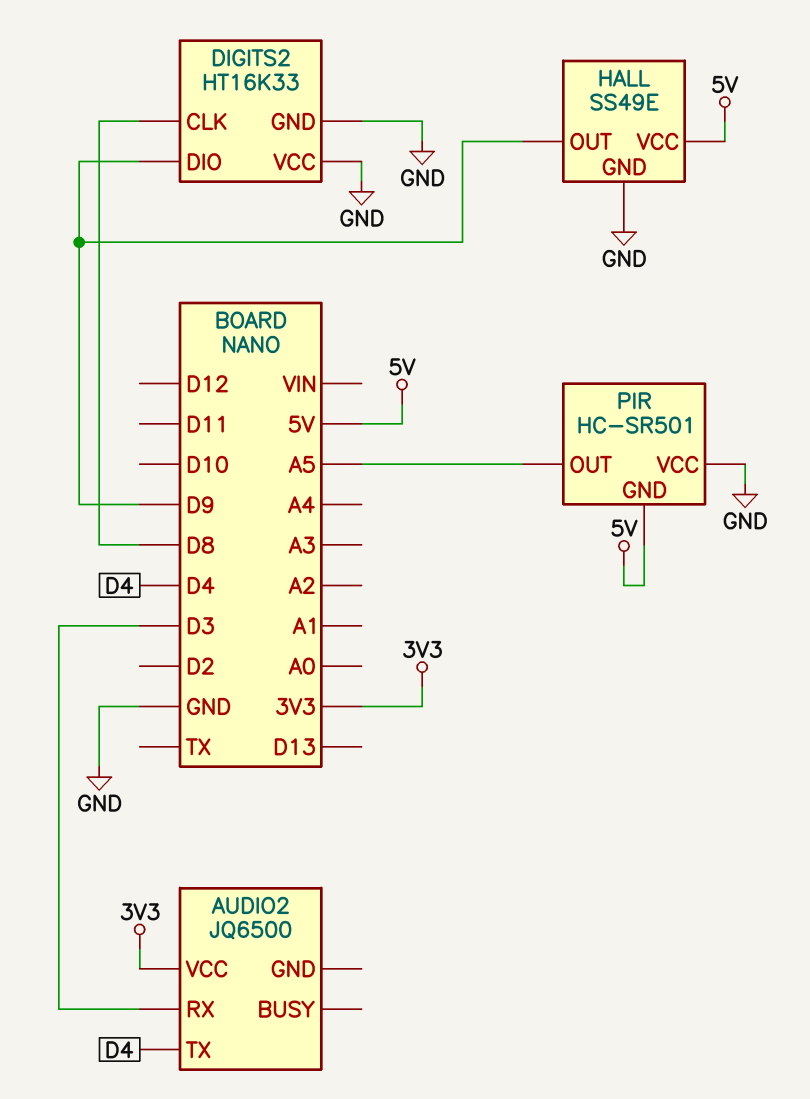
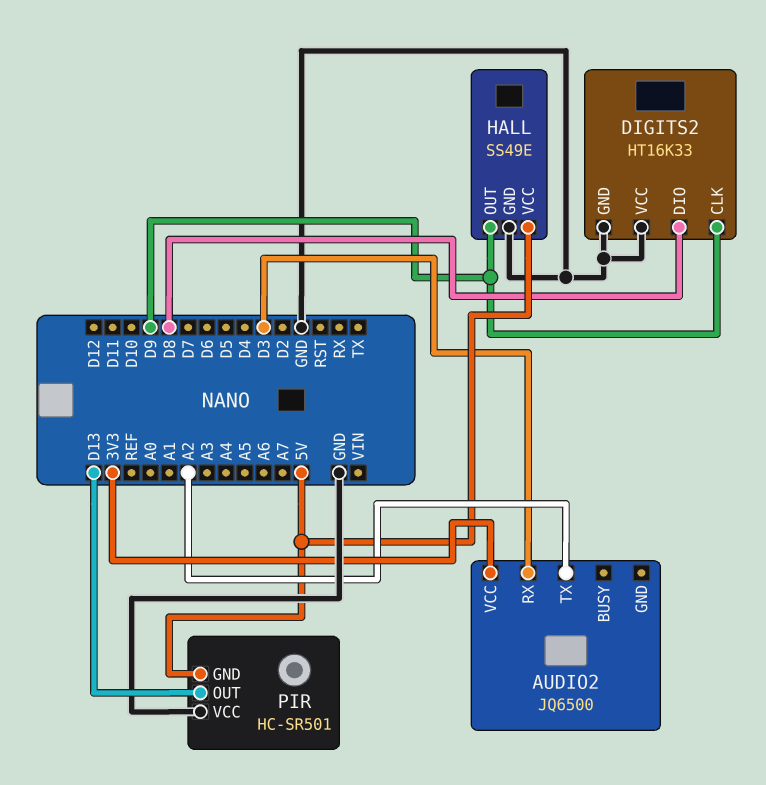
AUDIO2 pin TX: D4 -> A2
DIGITS2 pin CLK: D8 -> D9
DIGITS2 pin DIO: D9 -> D8
PIR pin OUT: A5 -> D13

